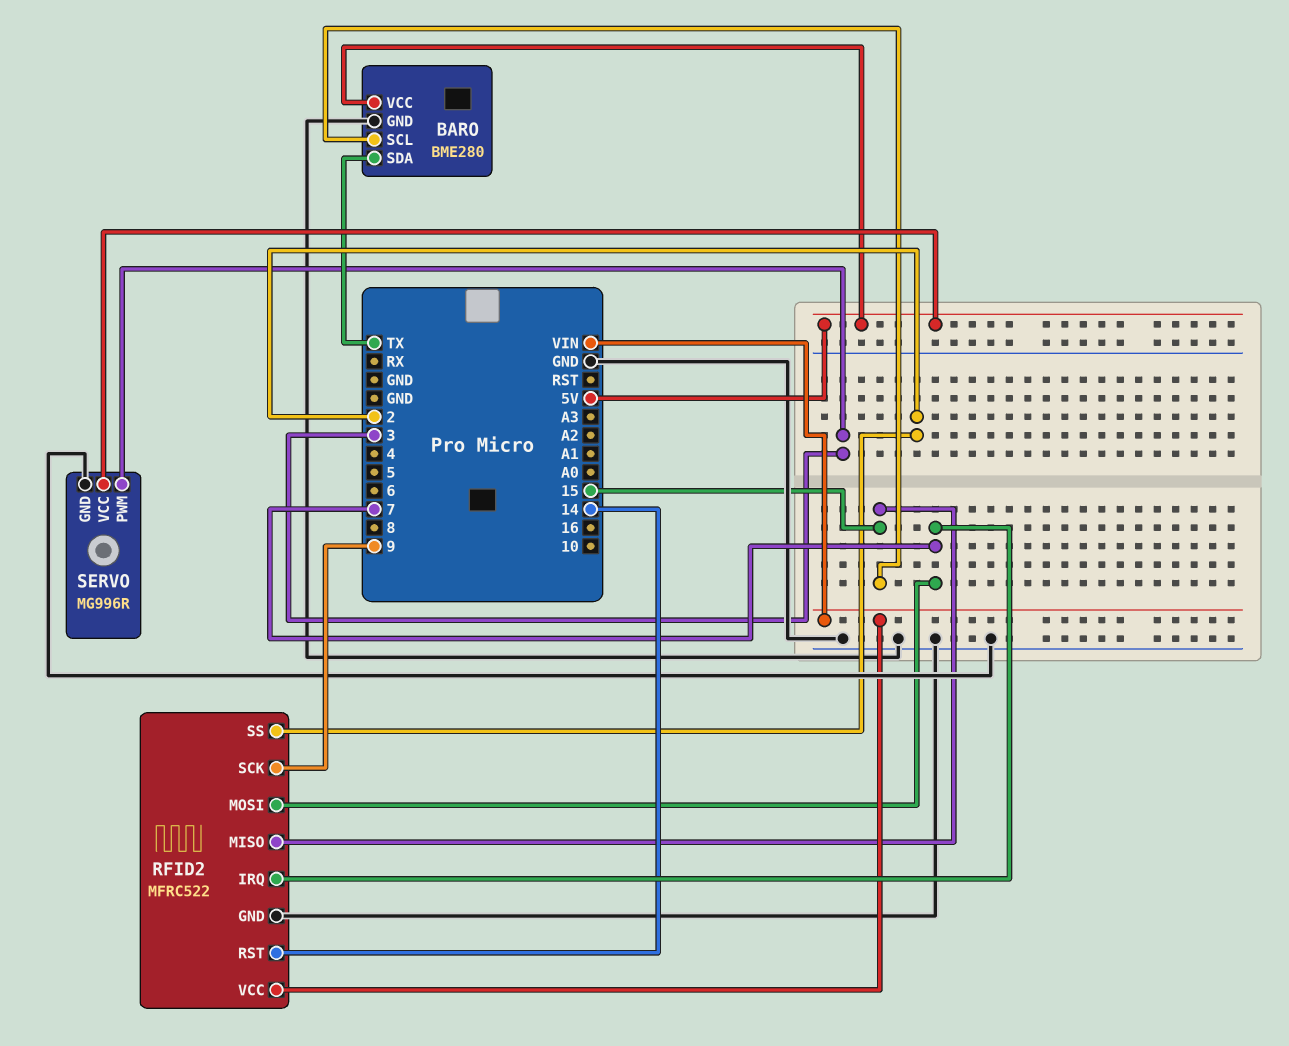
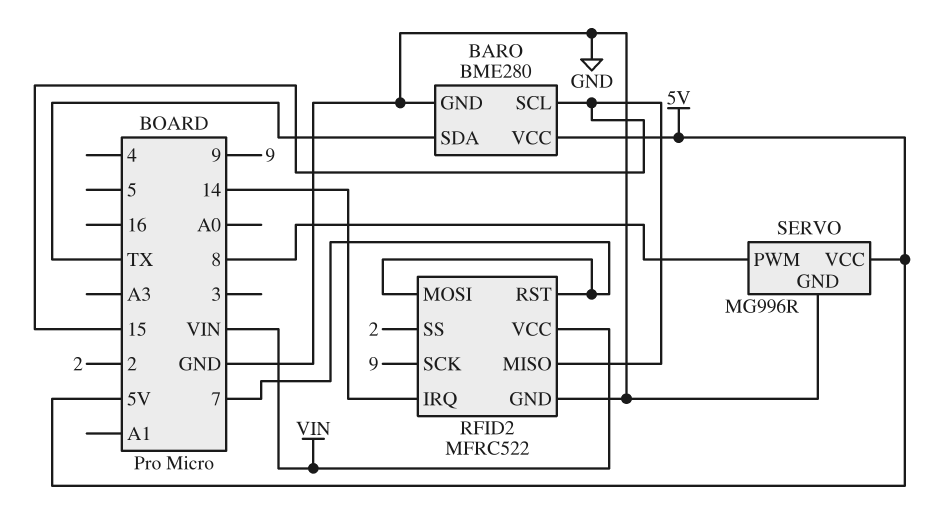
RFID2 pin IRQ: 7 -> 14
RFID2 pin RST: 14 -> 7
SERVO pin PWM: 3 -> 8

